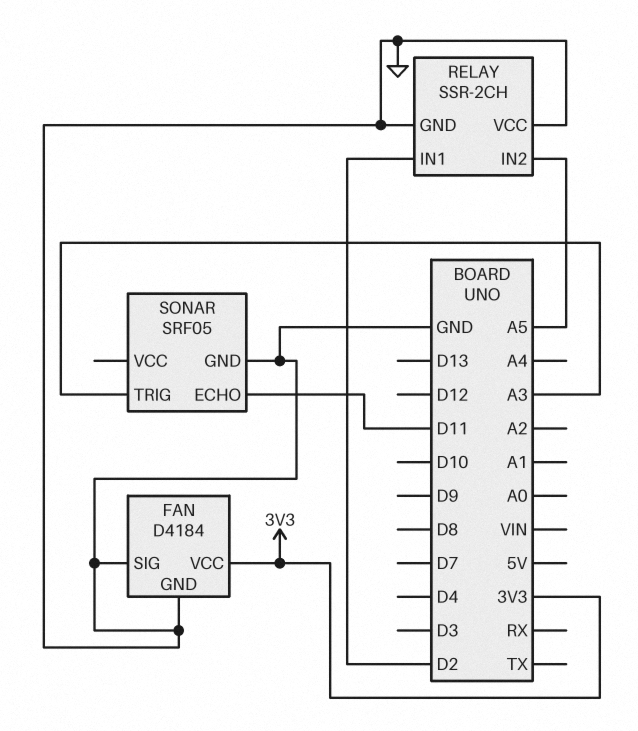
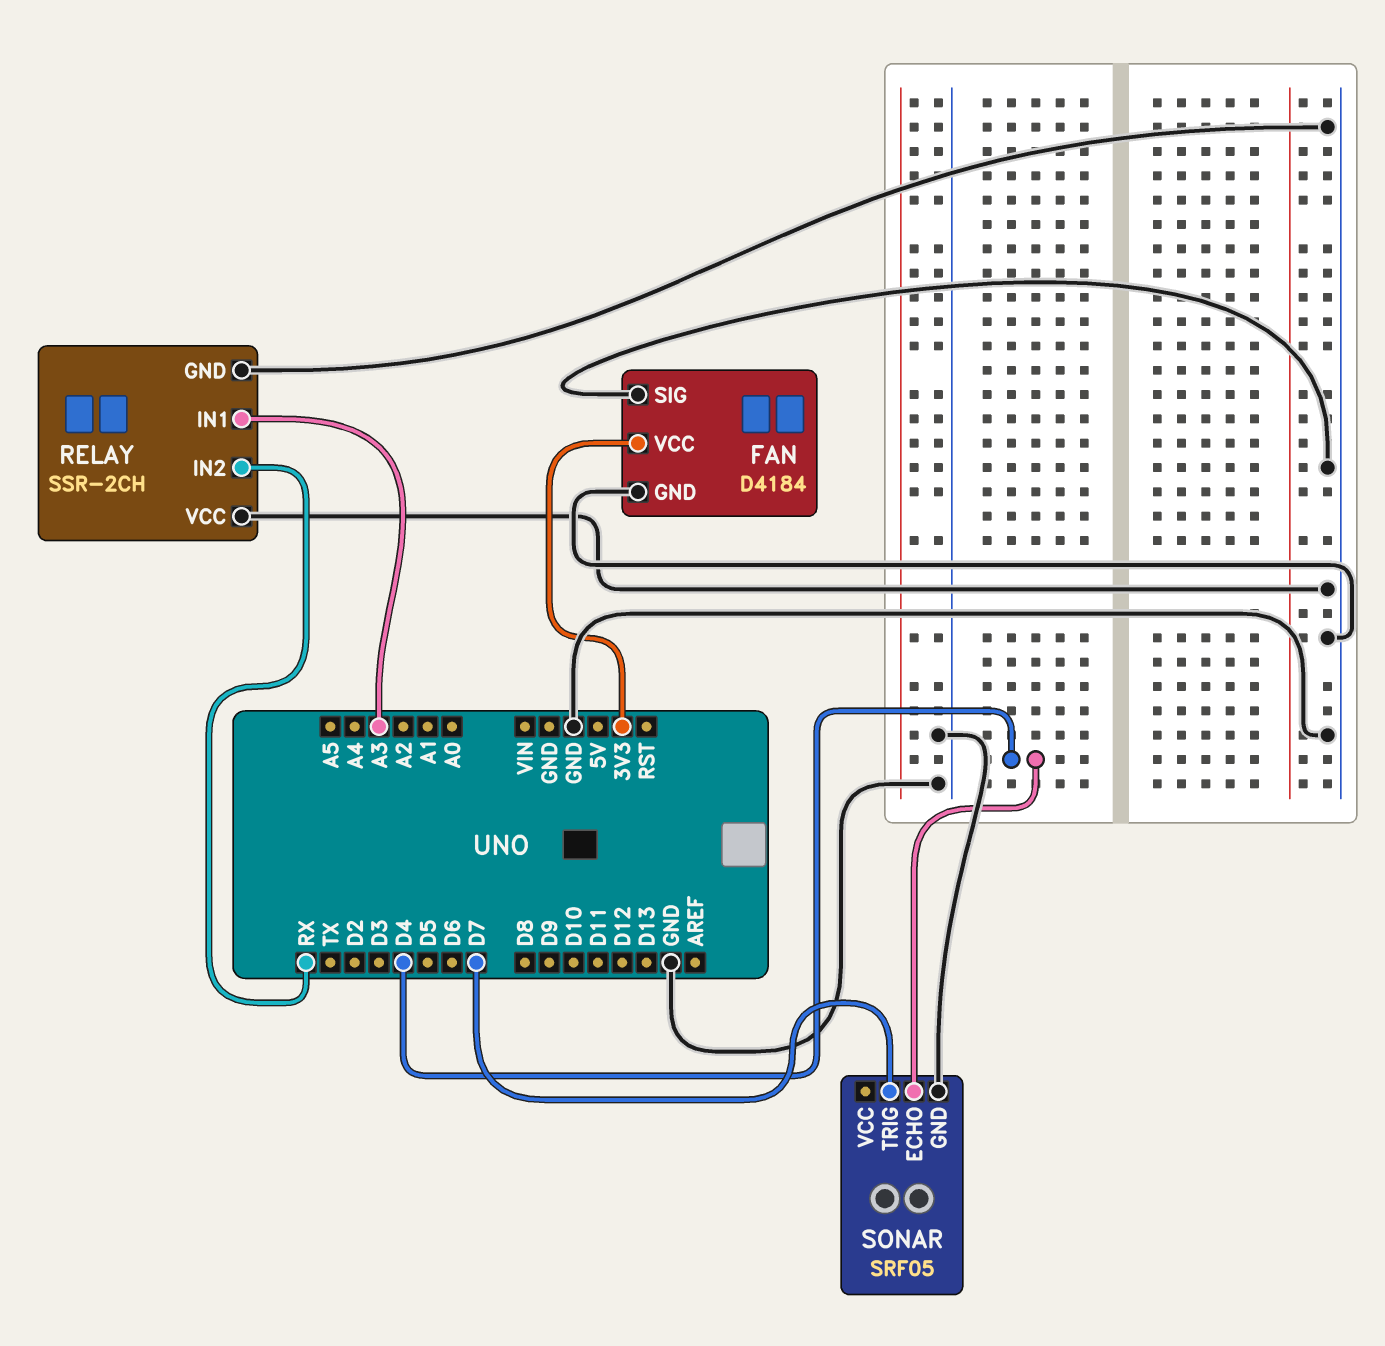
RELAY pin IN1: D2 -> A3
RELAY pin IN2: A5 -> RX
SONAR pin ECHO: D11 -> D4
SONAR pin TRIG: A3 -> D7

